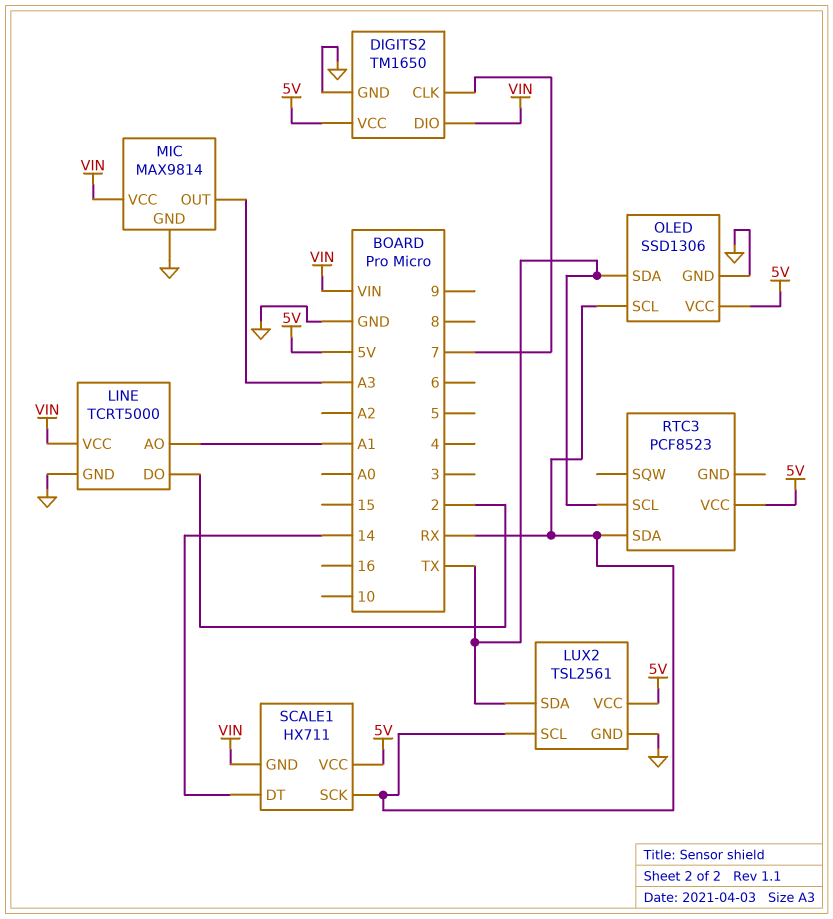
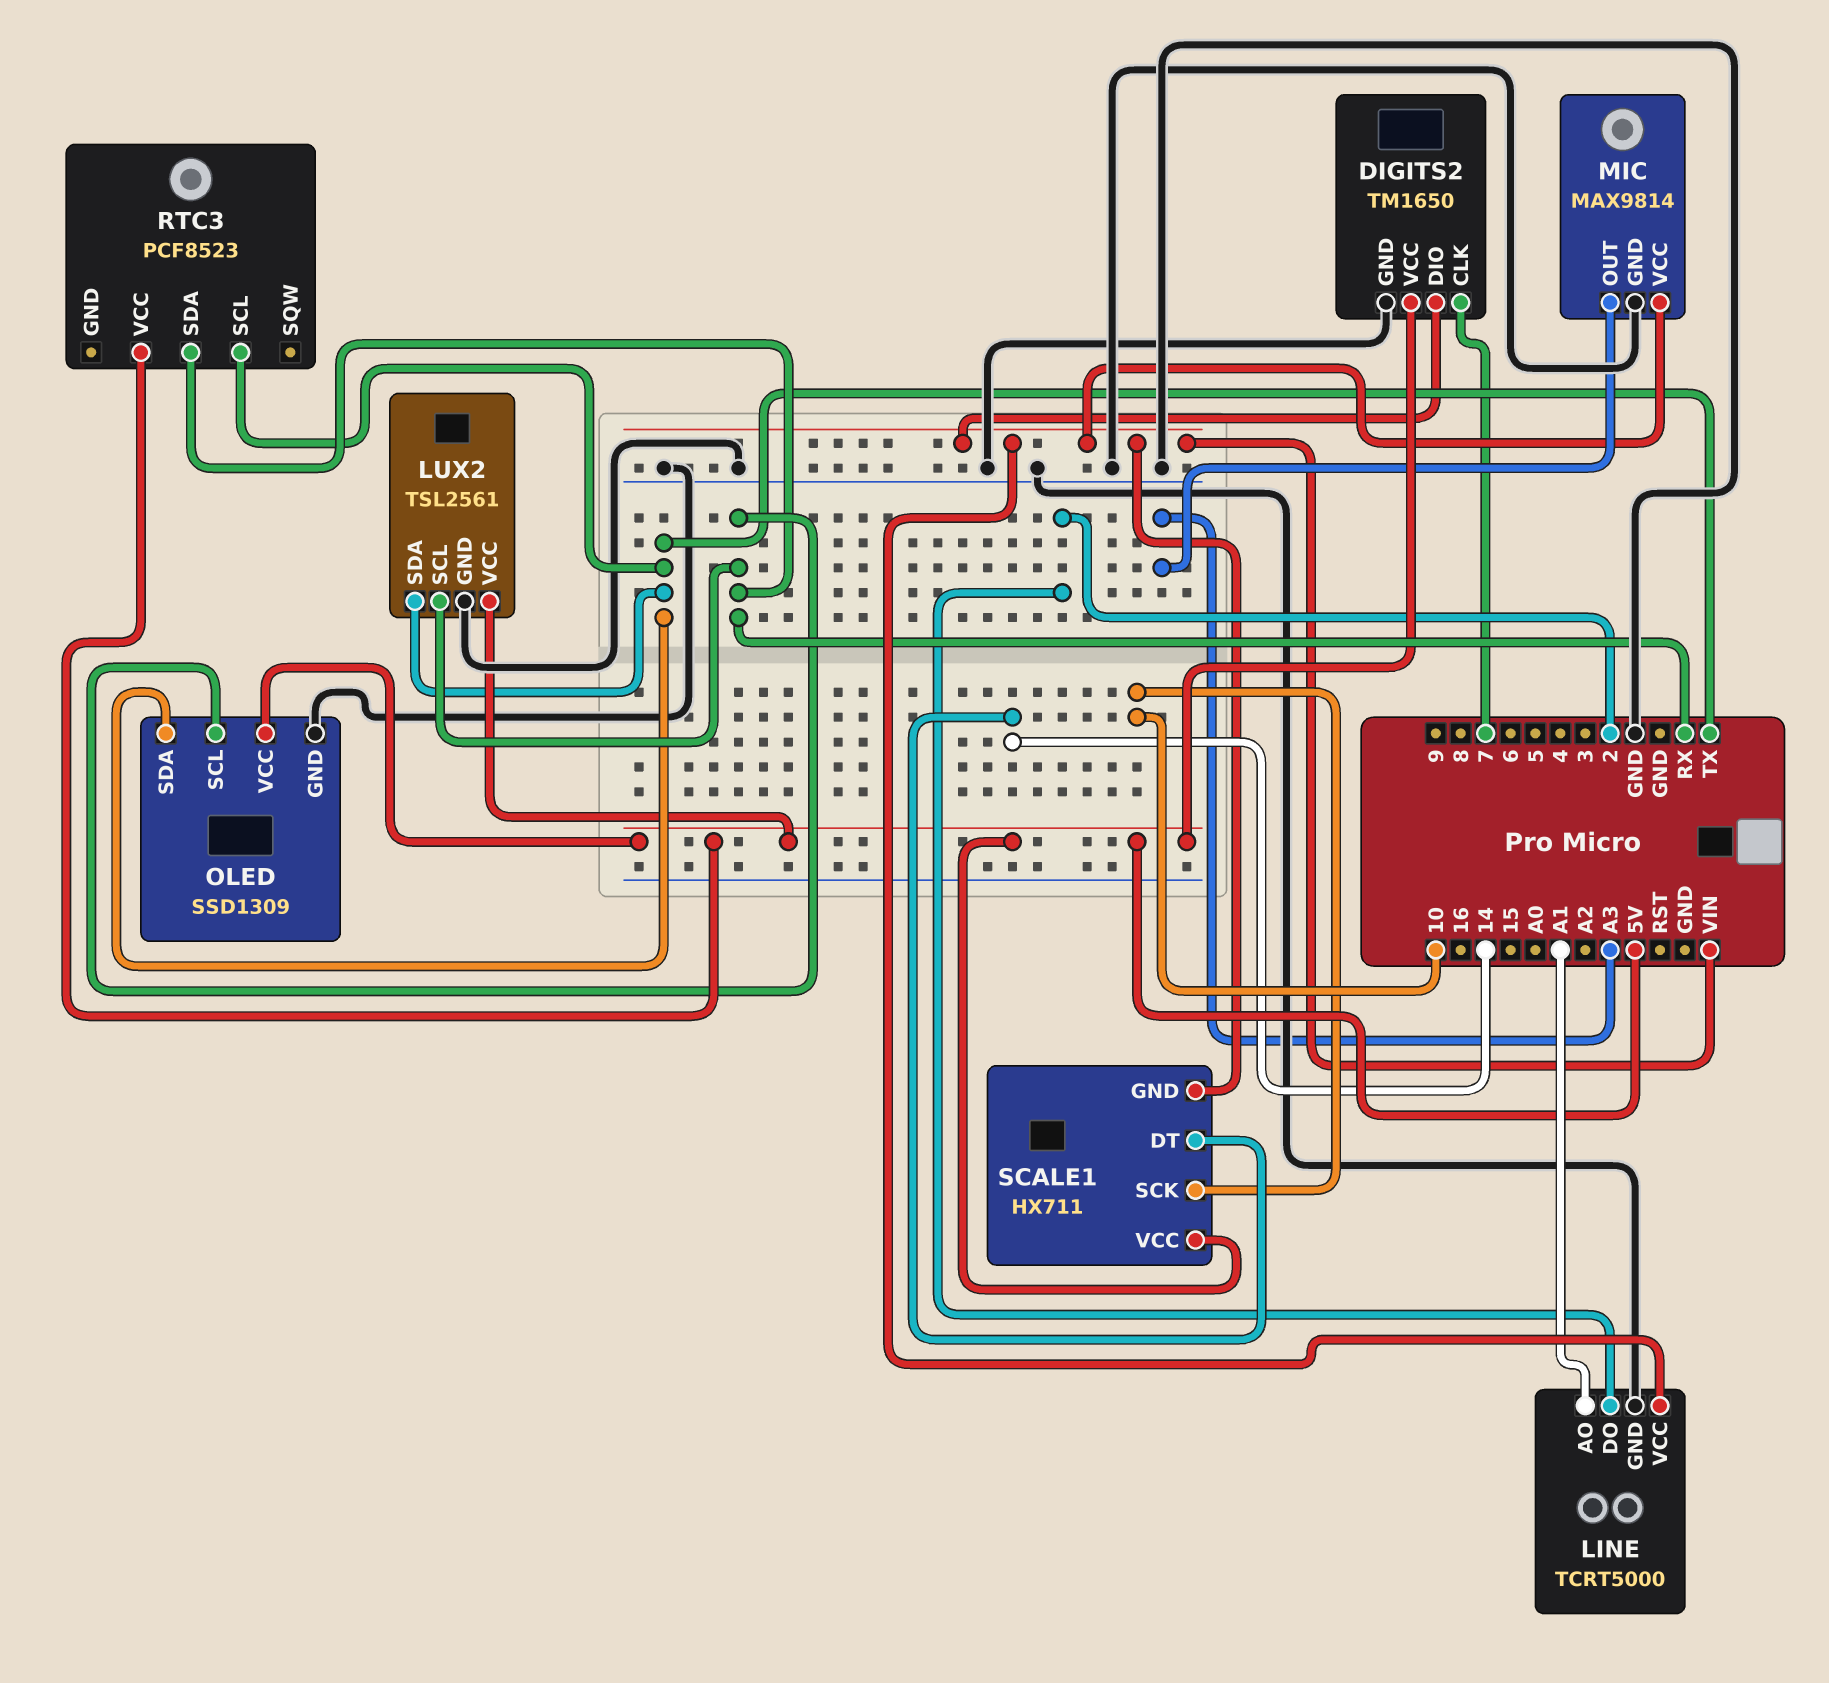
OLED: SSD1306 -> SSD1309
SCALE1 pin SCK: RX -> 10

